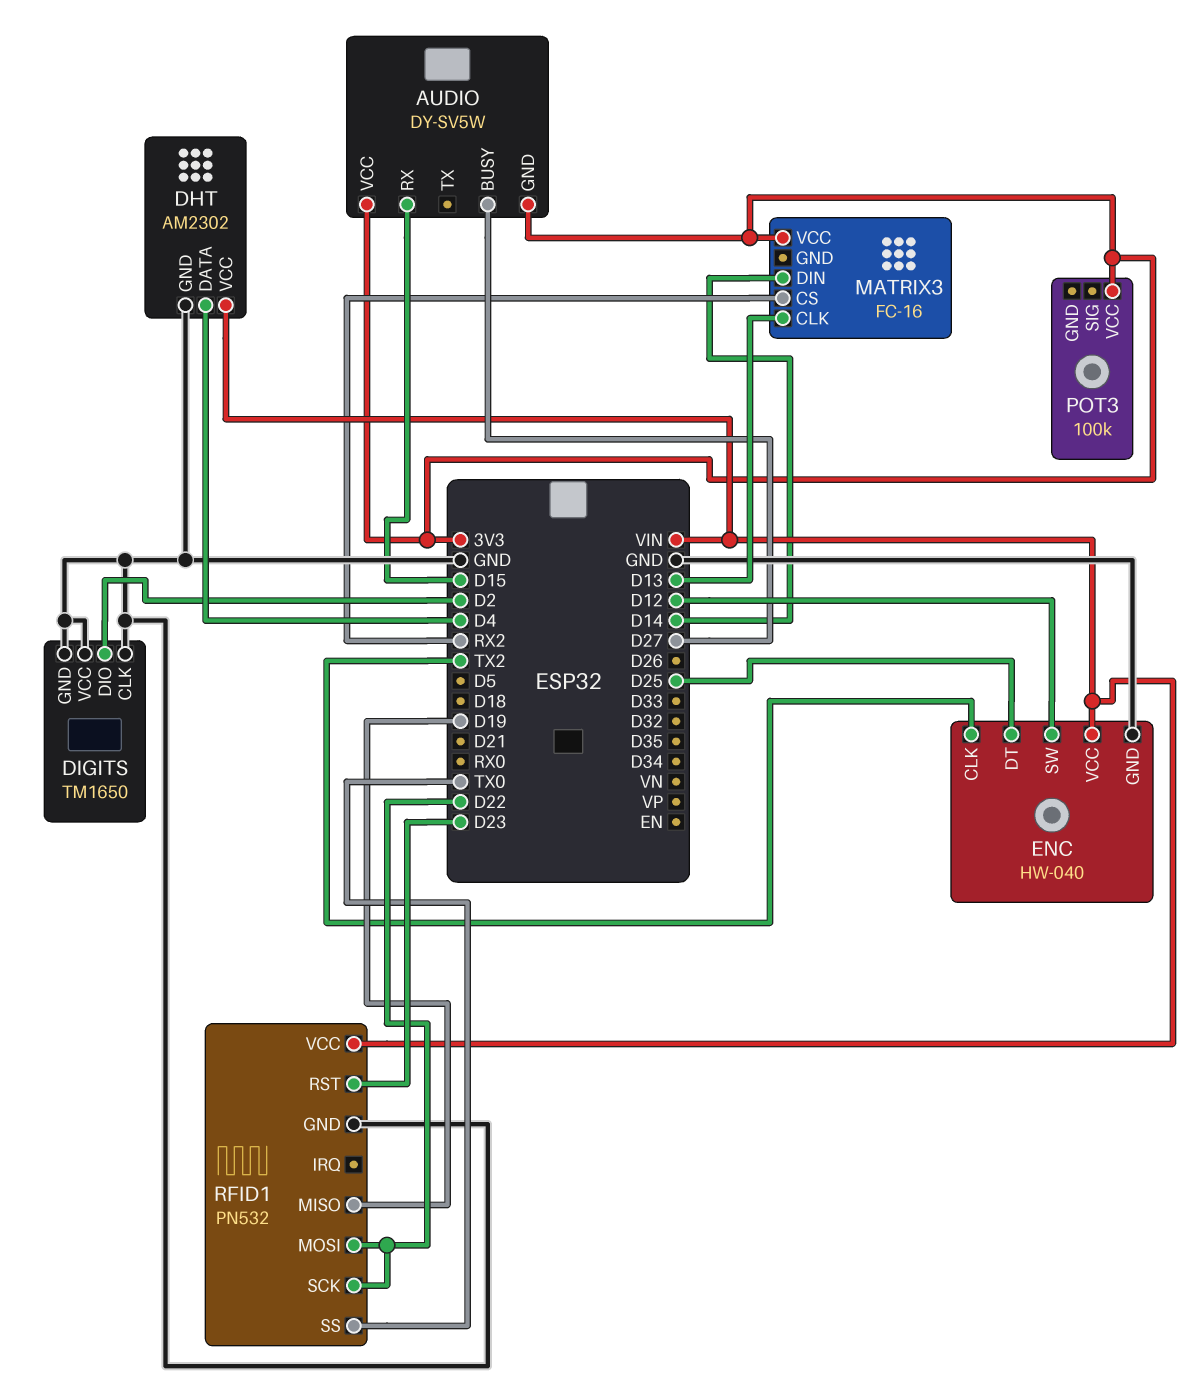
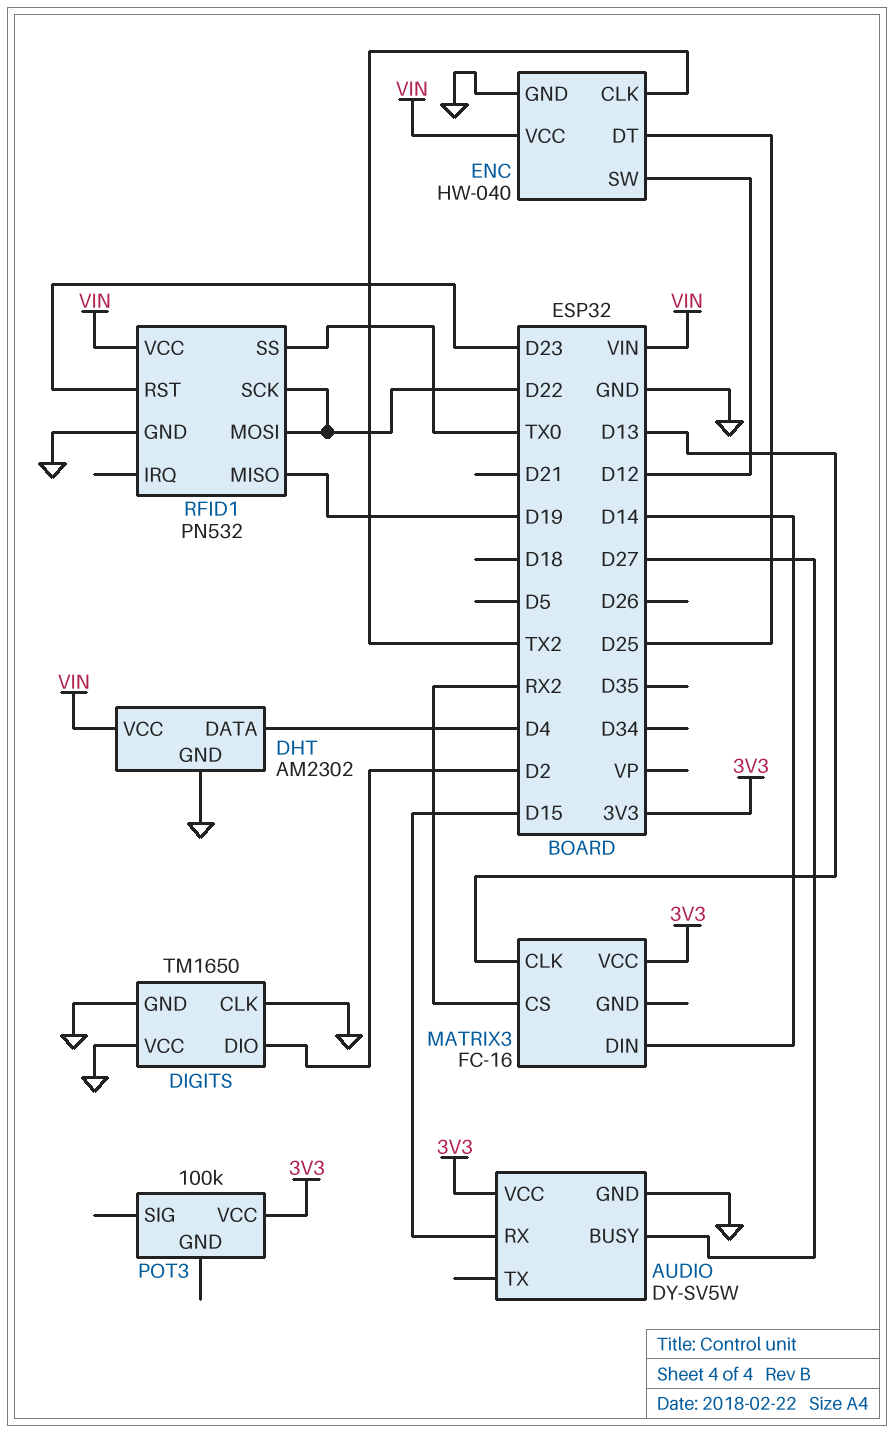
AUDIO pin GND: 3V3 -> GND

